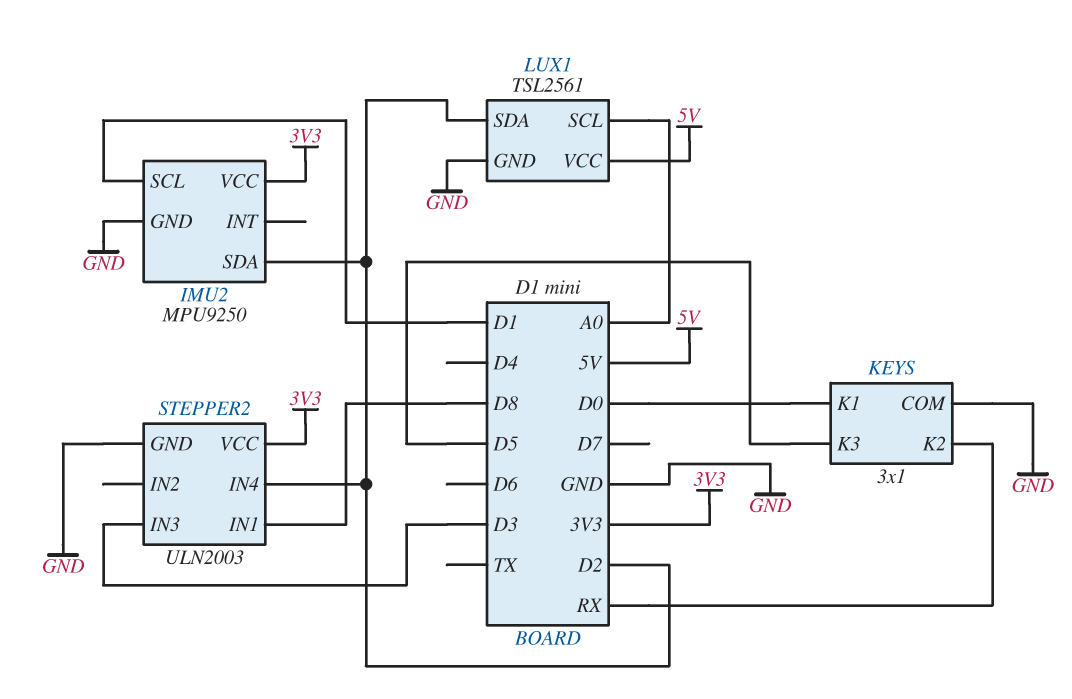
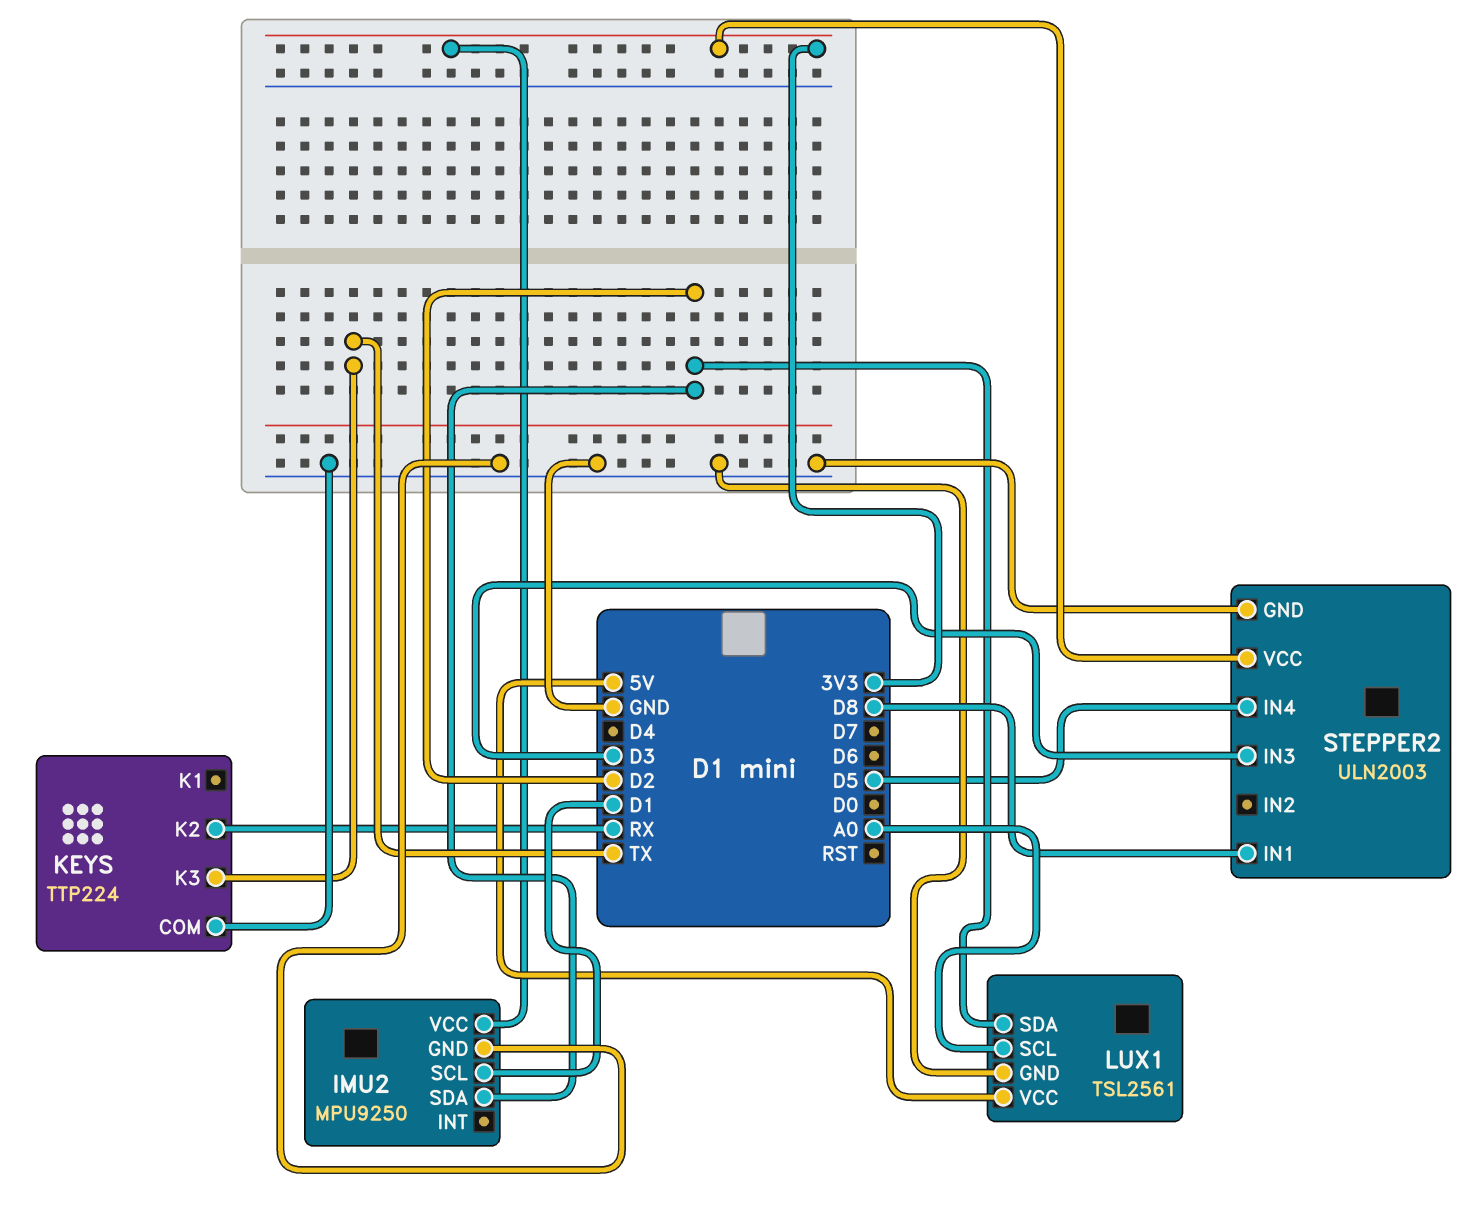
KEYS: 3x1 -> TTP224
KEYS pin K1: D0 -> none
KEYS pin K3: D5 -> TX
STEPPER2 pin IN4: D2 -> D5

